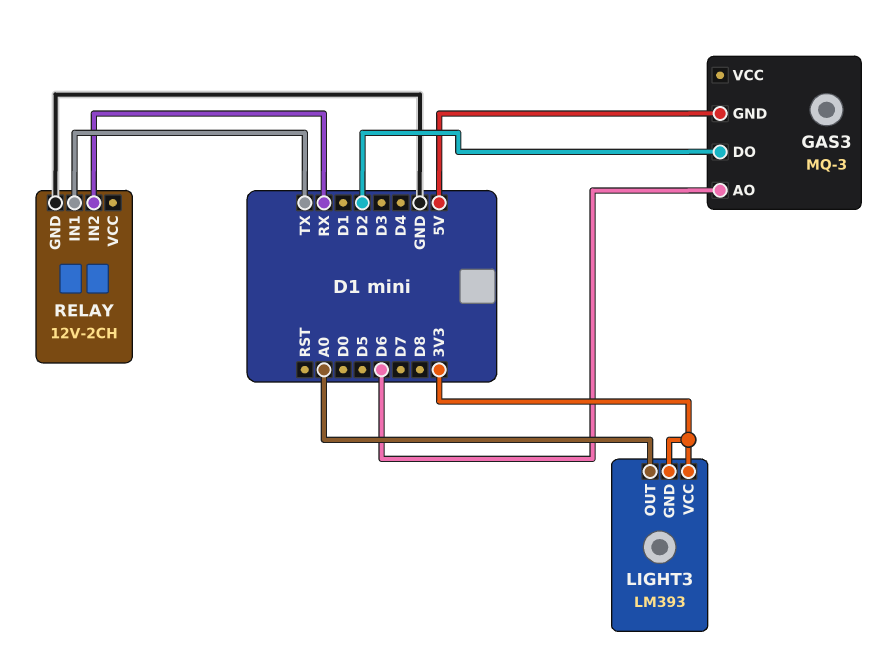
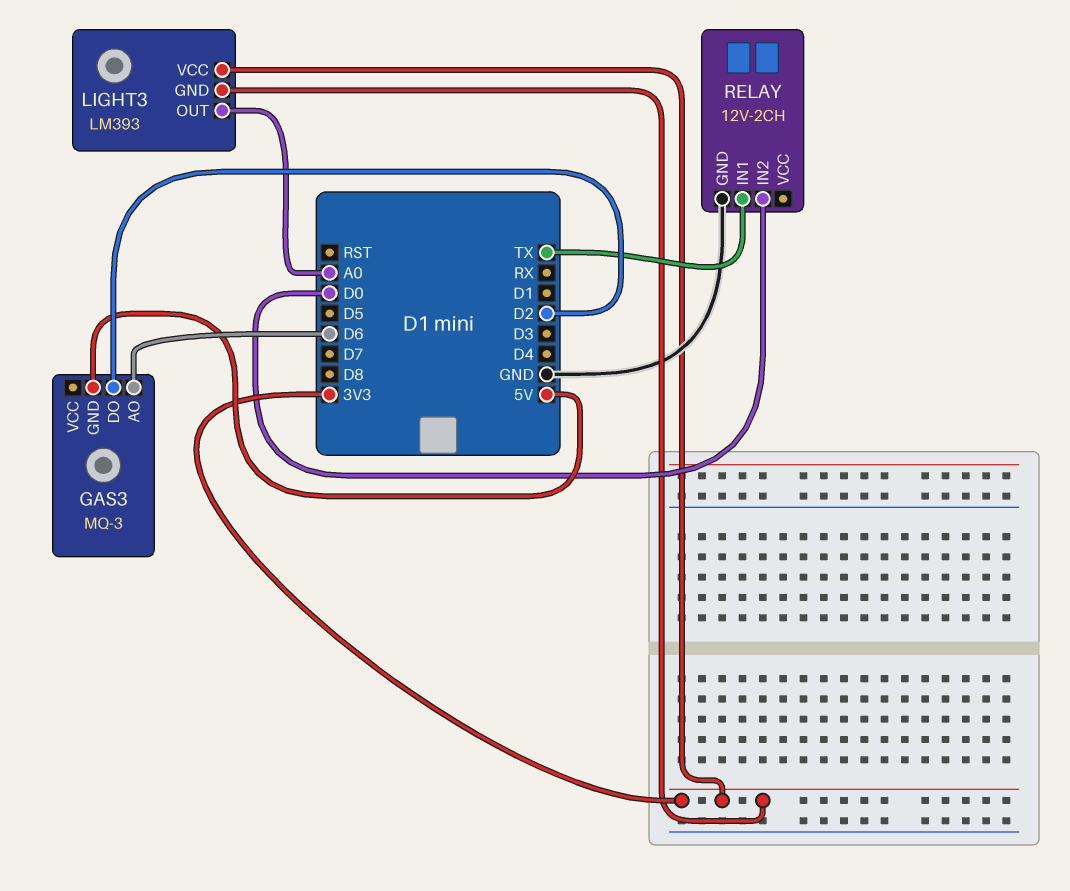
RELAY pin IN2: RX -> D0

